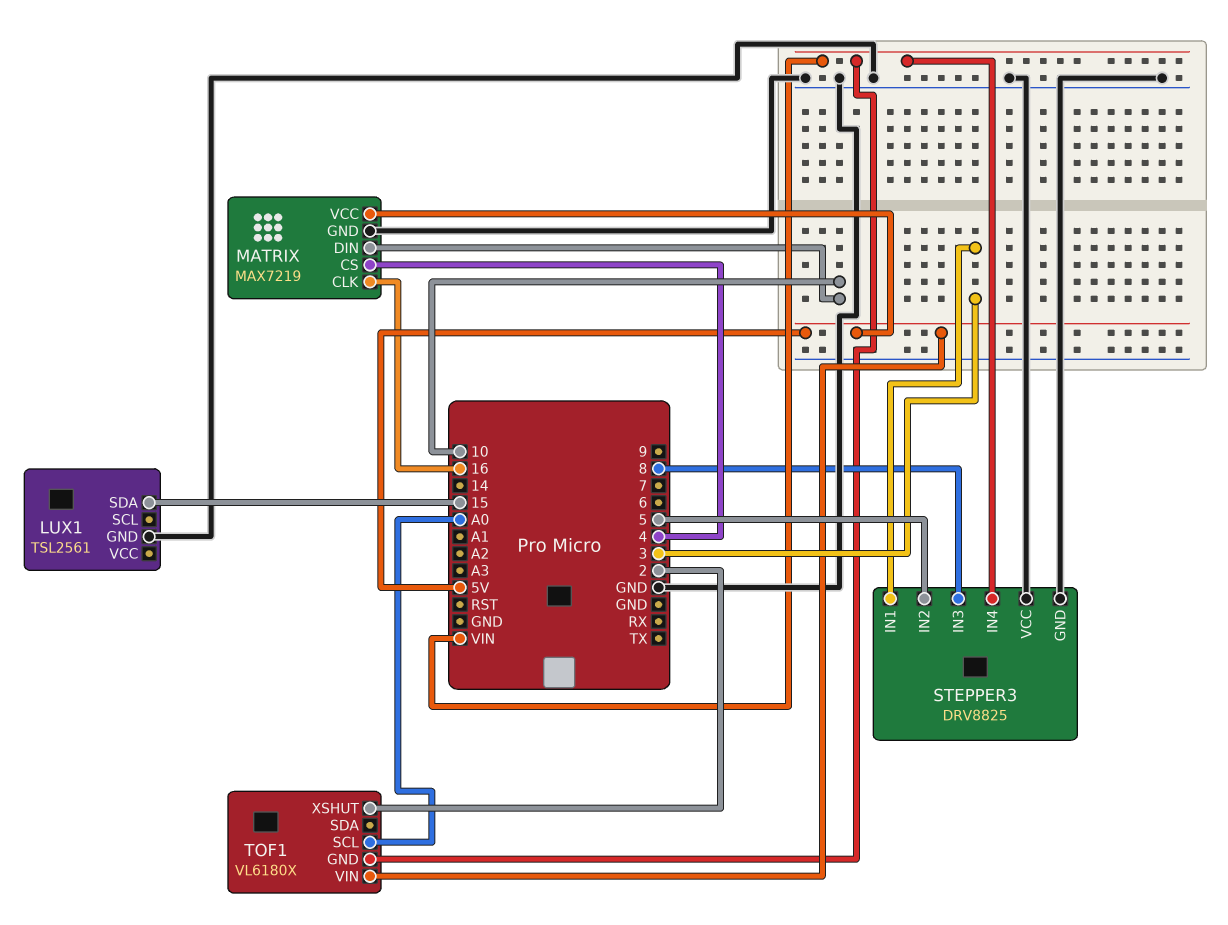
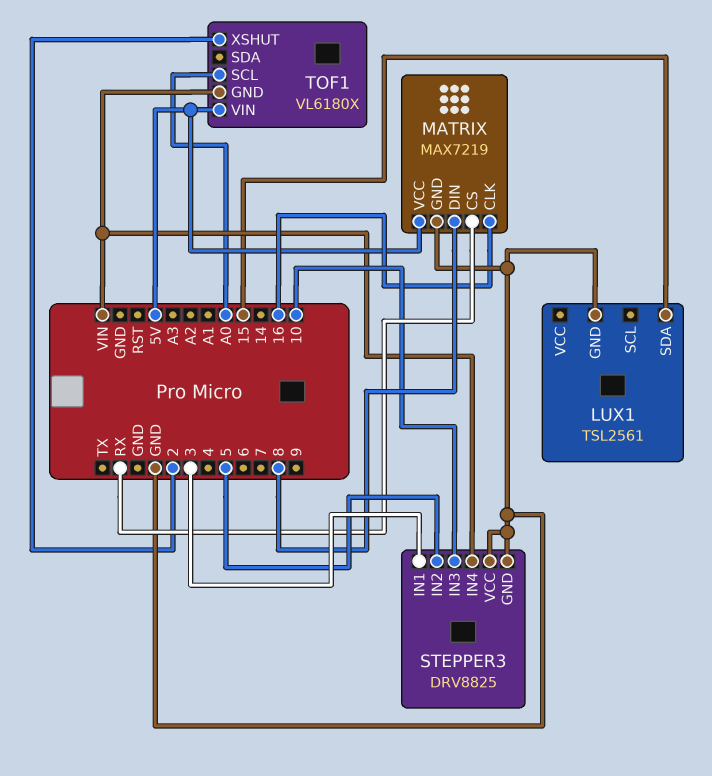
MATRIX pin CS: 4 -> RX
MATRIX pin DIN: 10 -> 8
STEPPER3 pin IN3: 8 -> 10

